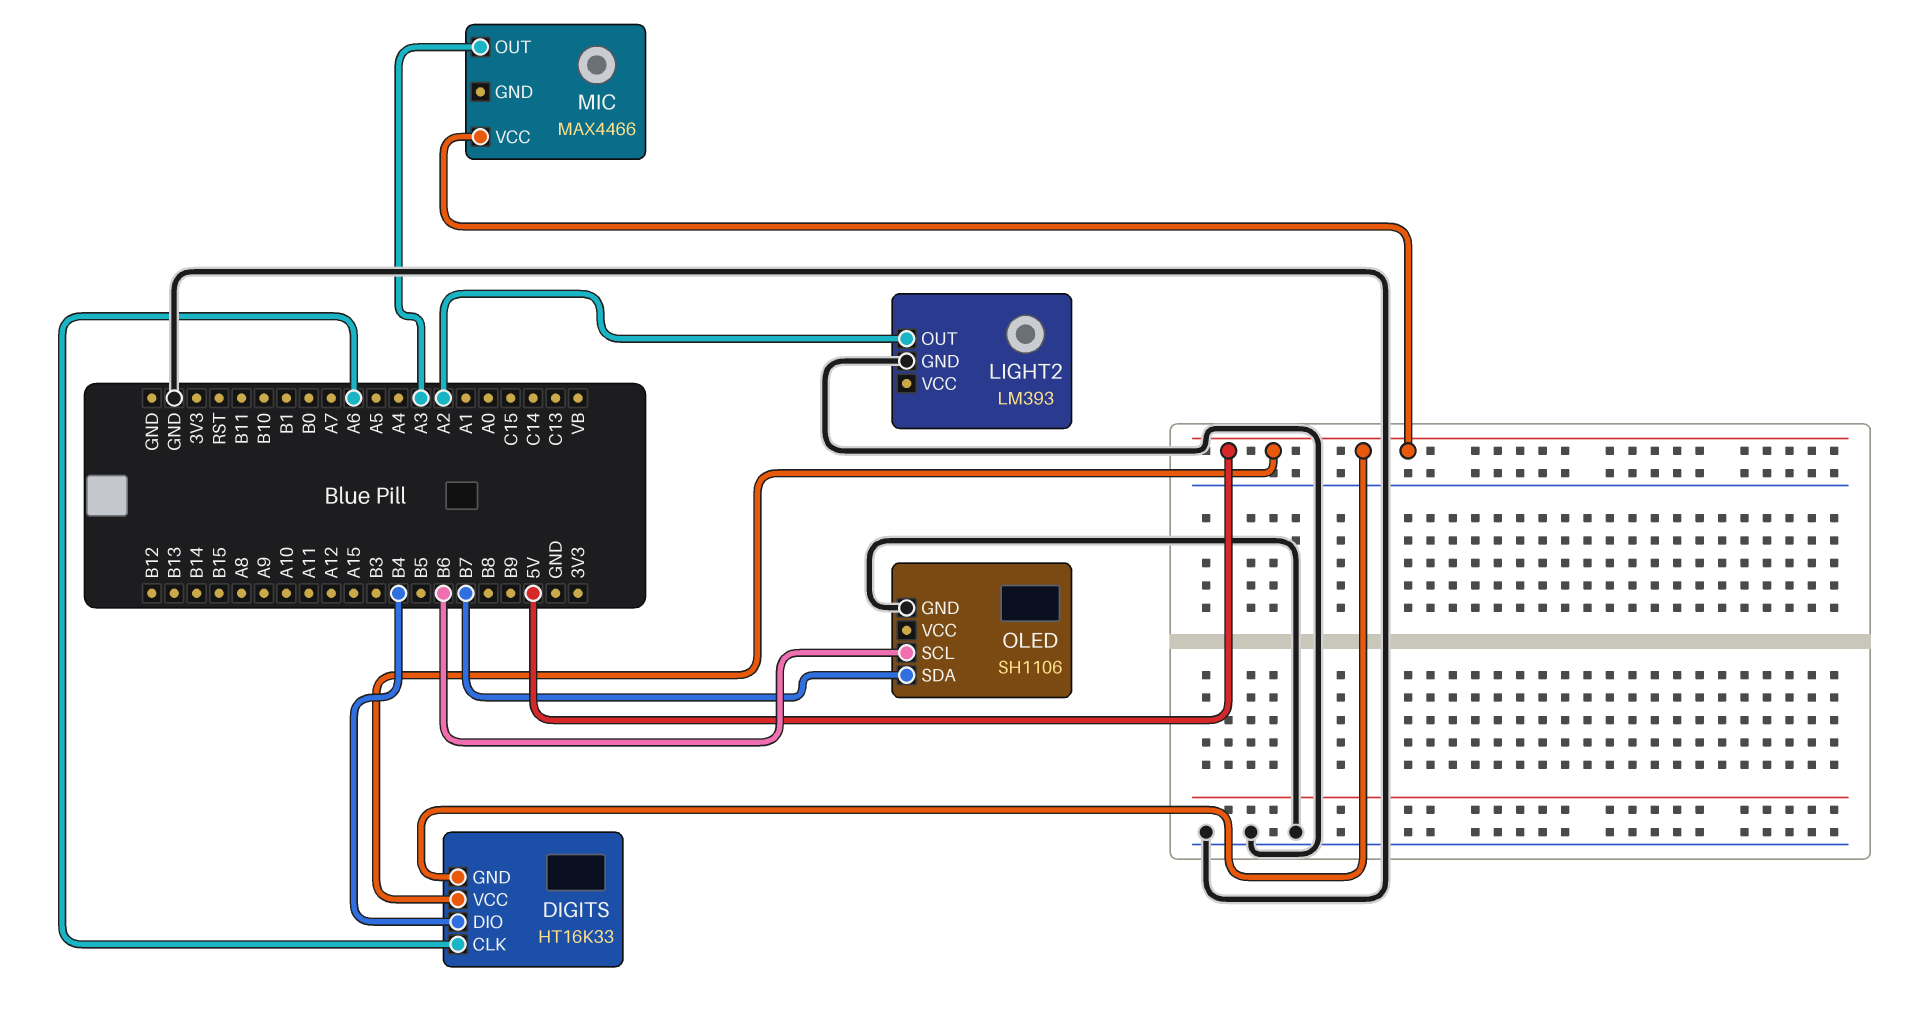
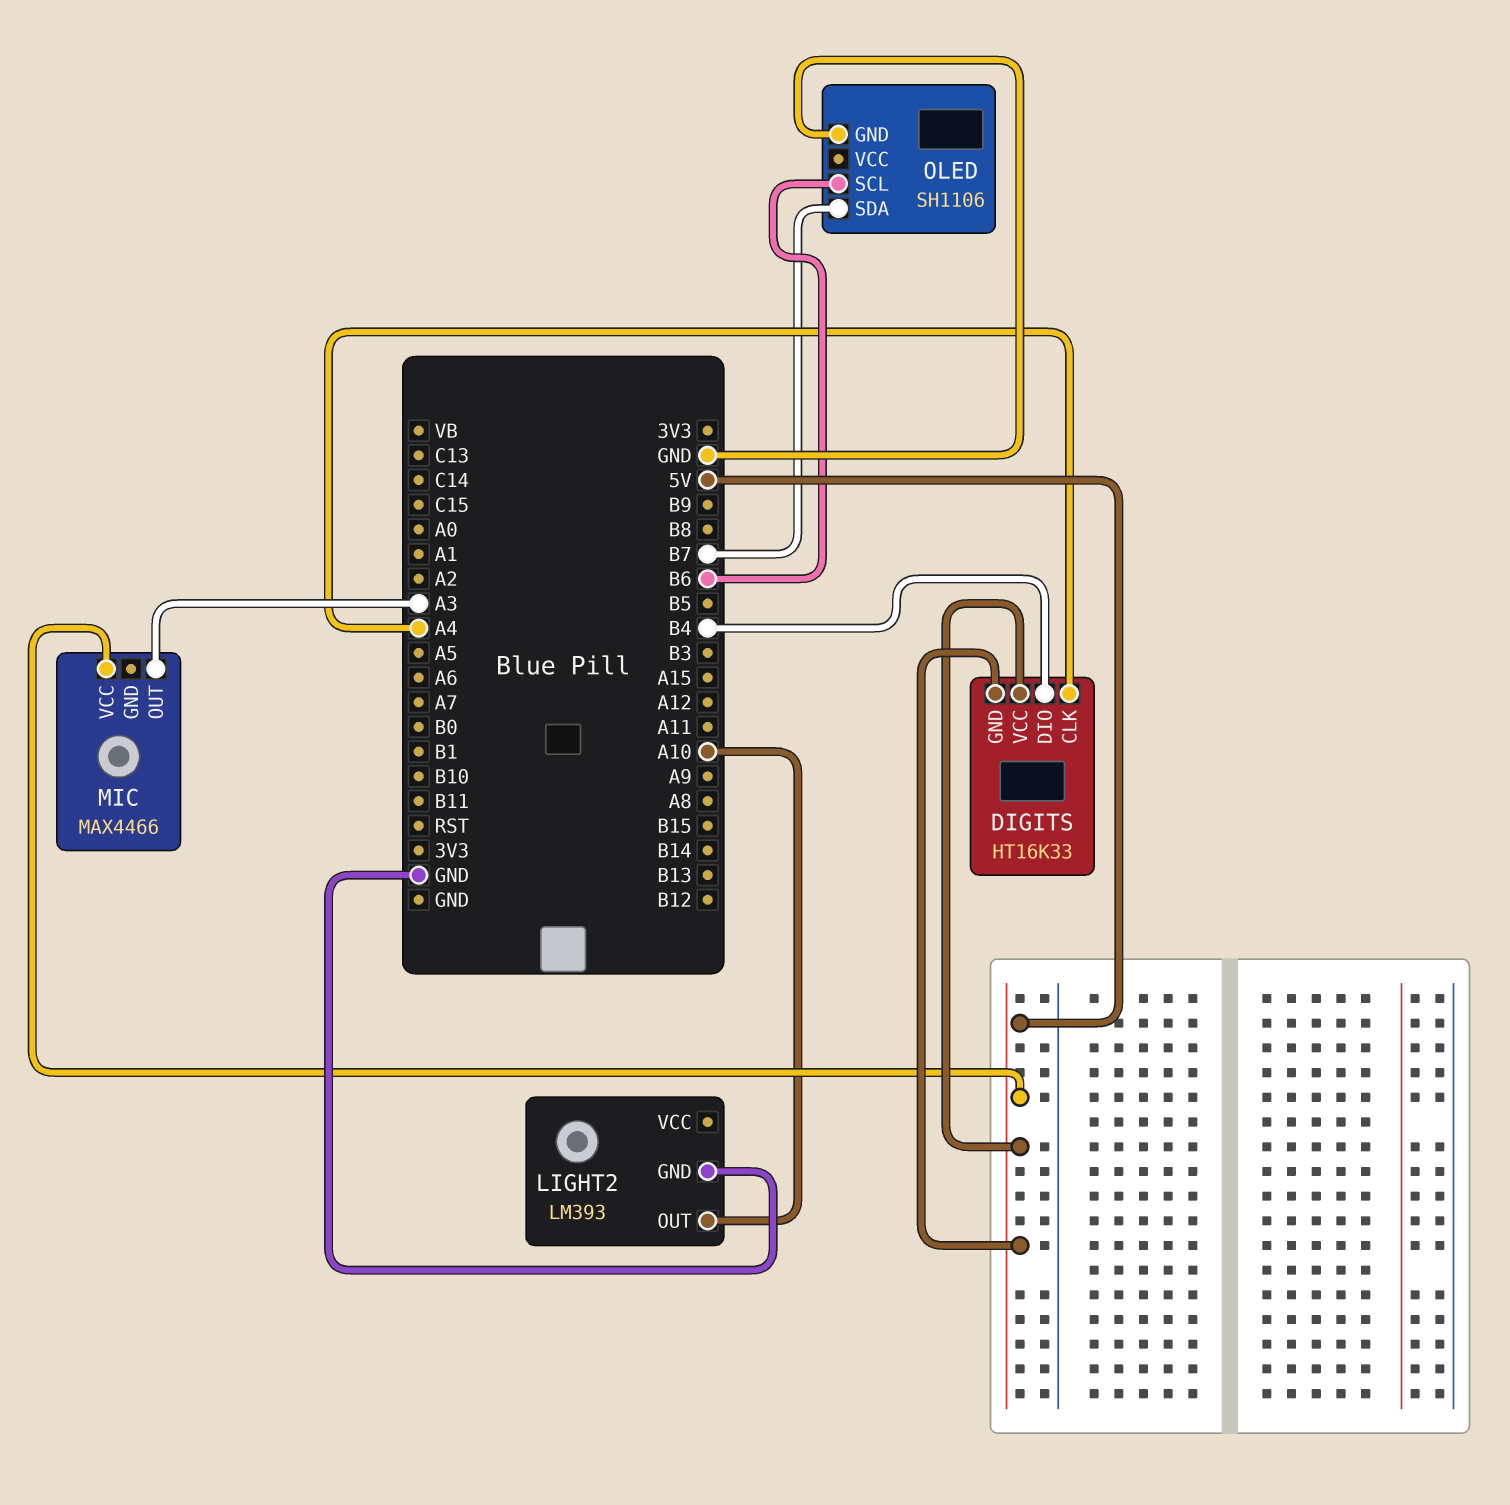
DIGITS pin CLK: A6 -> A4
LIGHT2 pin OUT: A2 -> A10

